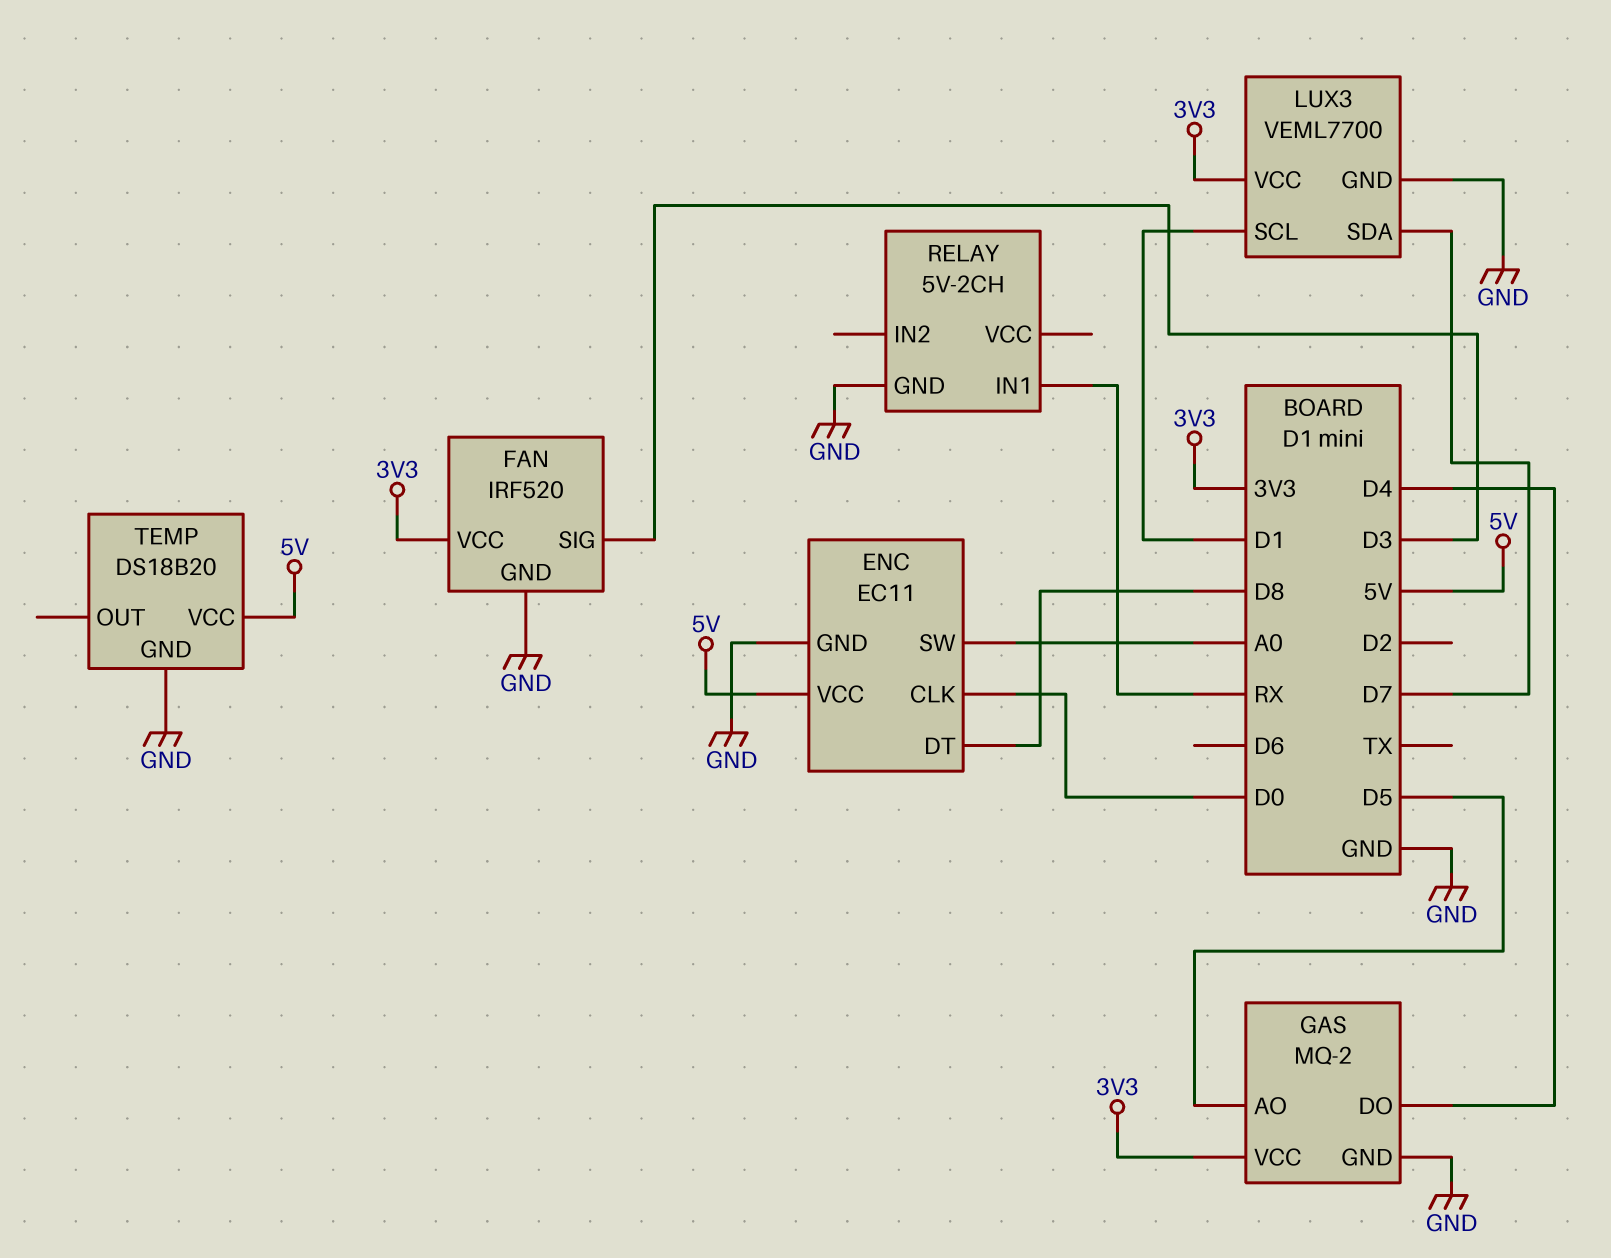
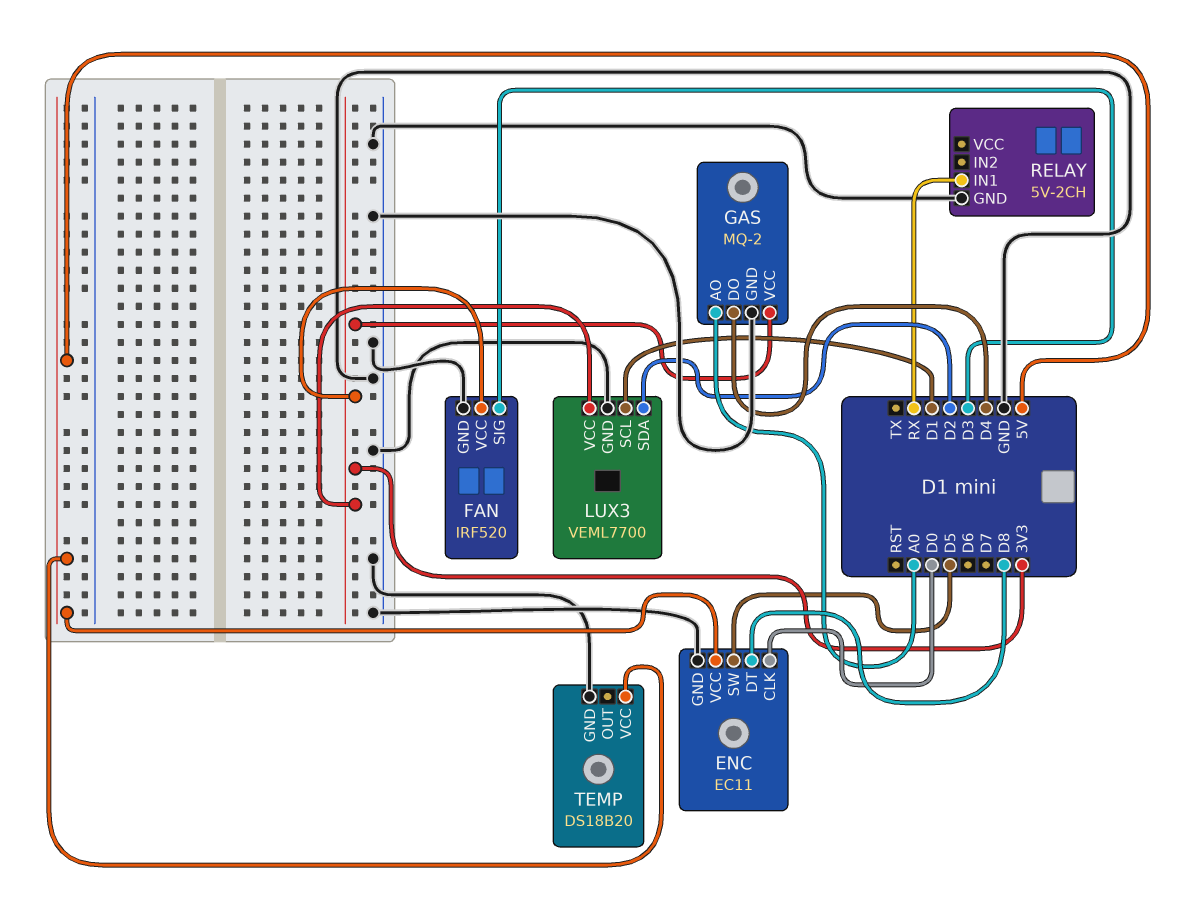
ENC pin SW: A0 -> D5
GAS pin AO: D5 -> A0
LUX3 pin SDA: D7 -> D2

